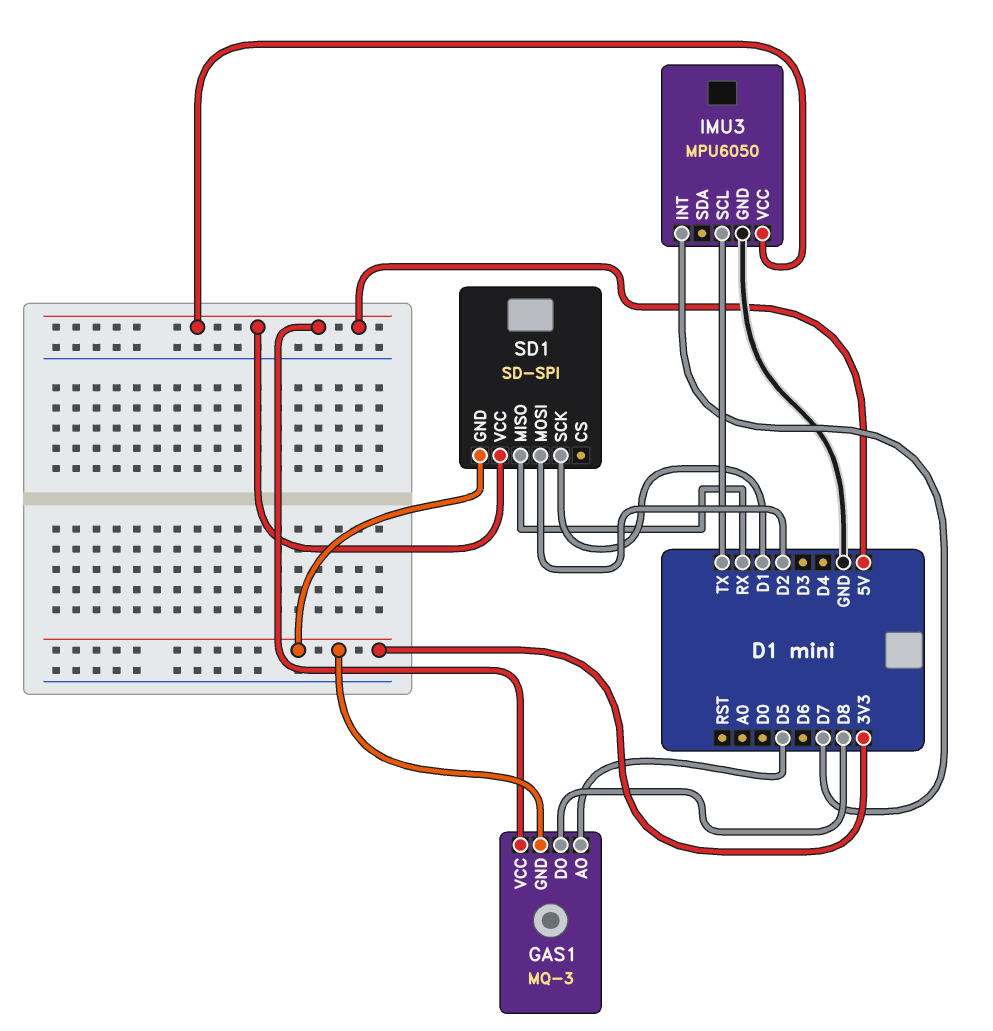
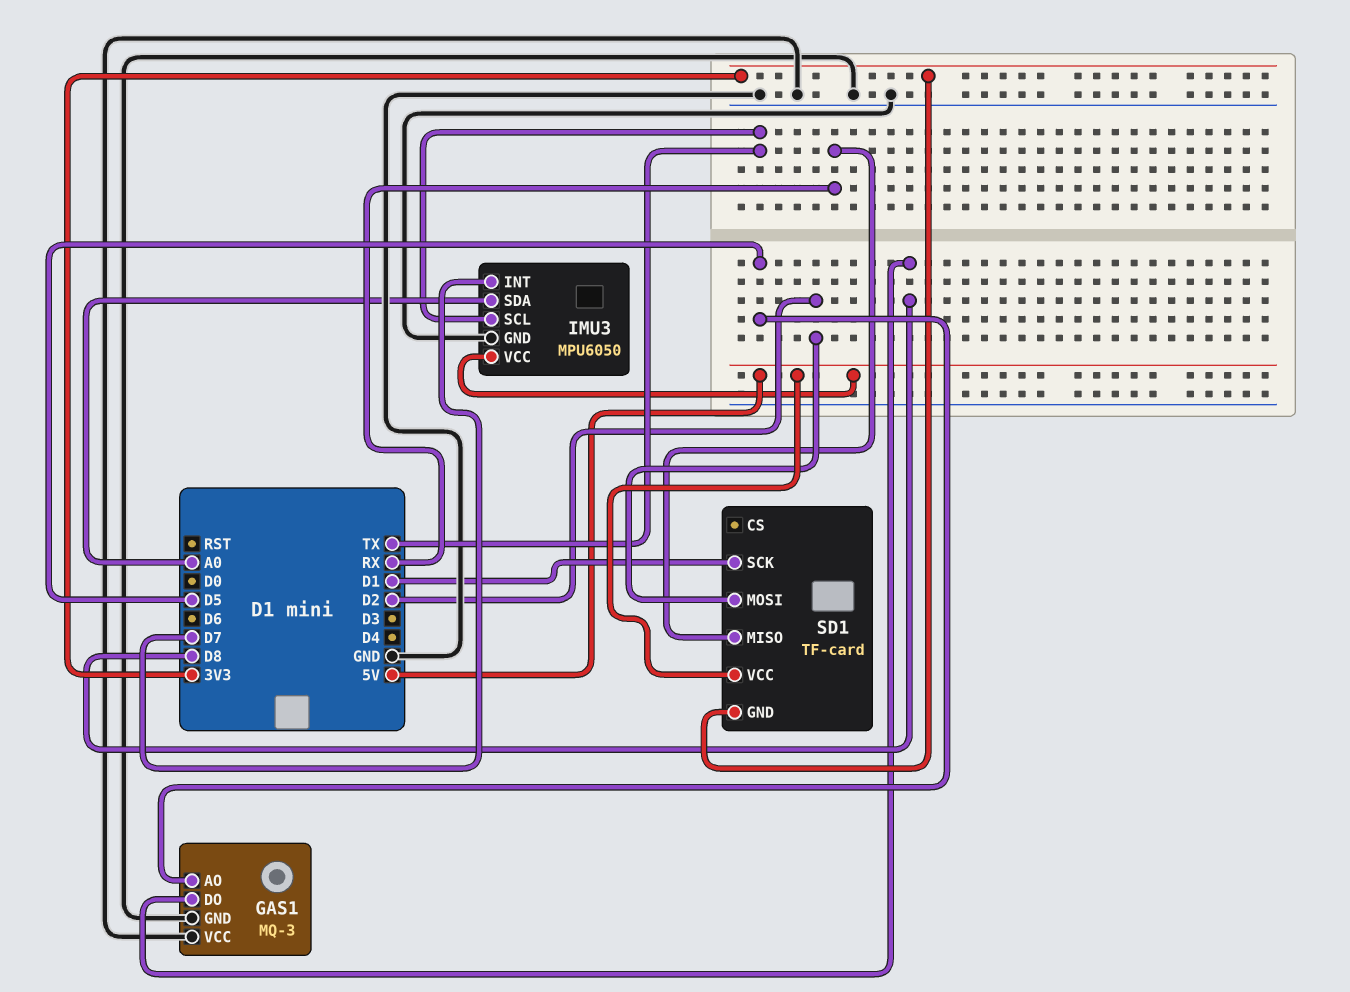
GAS1 pin GND: 3V3 -> GND
GAS1 pin VCC: 5V -> GND
IMU3 pin SDA: none -> A0
SD1: SD-SPI -> TF-card

